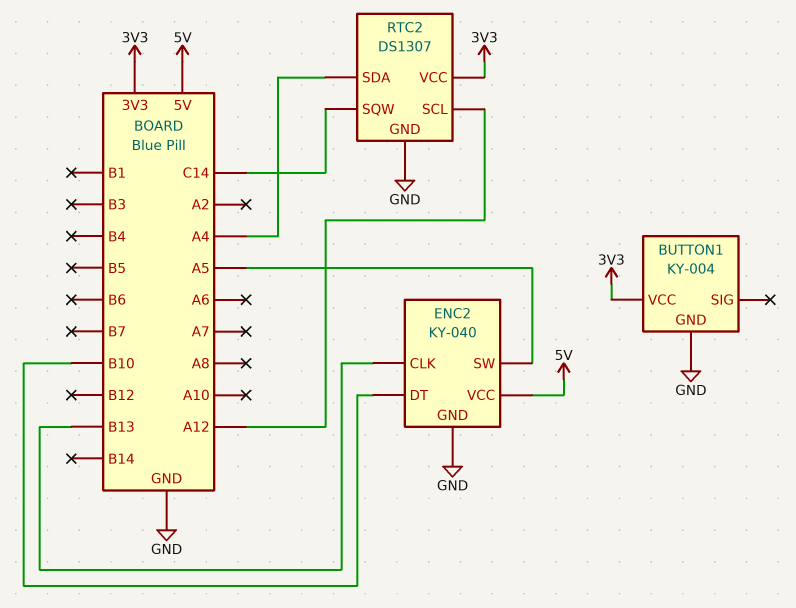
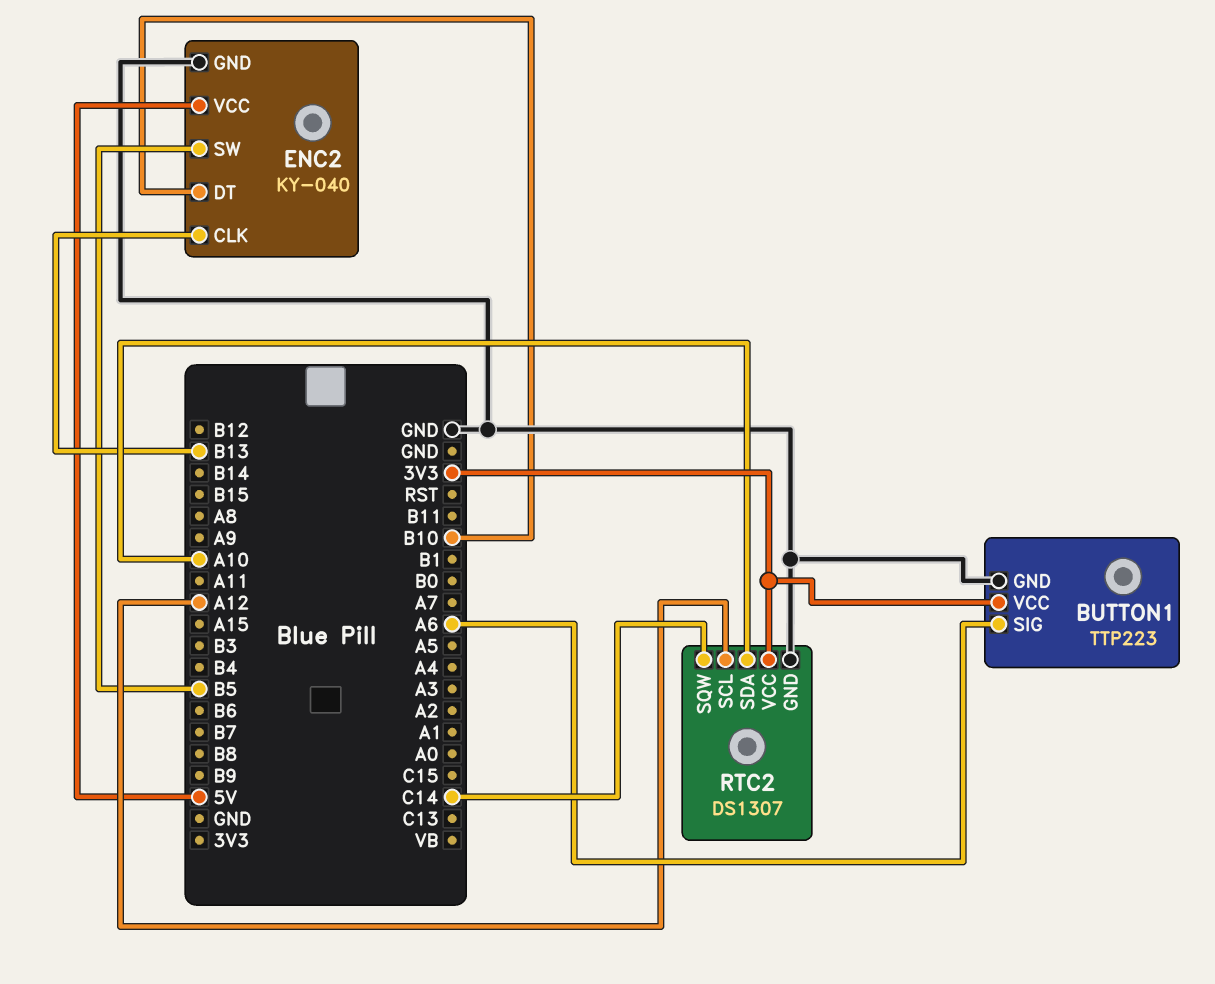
BUTTON1: KY-004 -> TTP223
BUTTON1 pin SIG: none -> A6
ENC2 pin SW: A5 -> B5
RTC2 pin SDA: A4 -> A10

